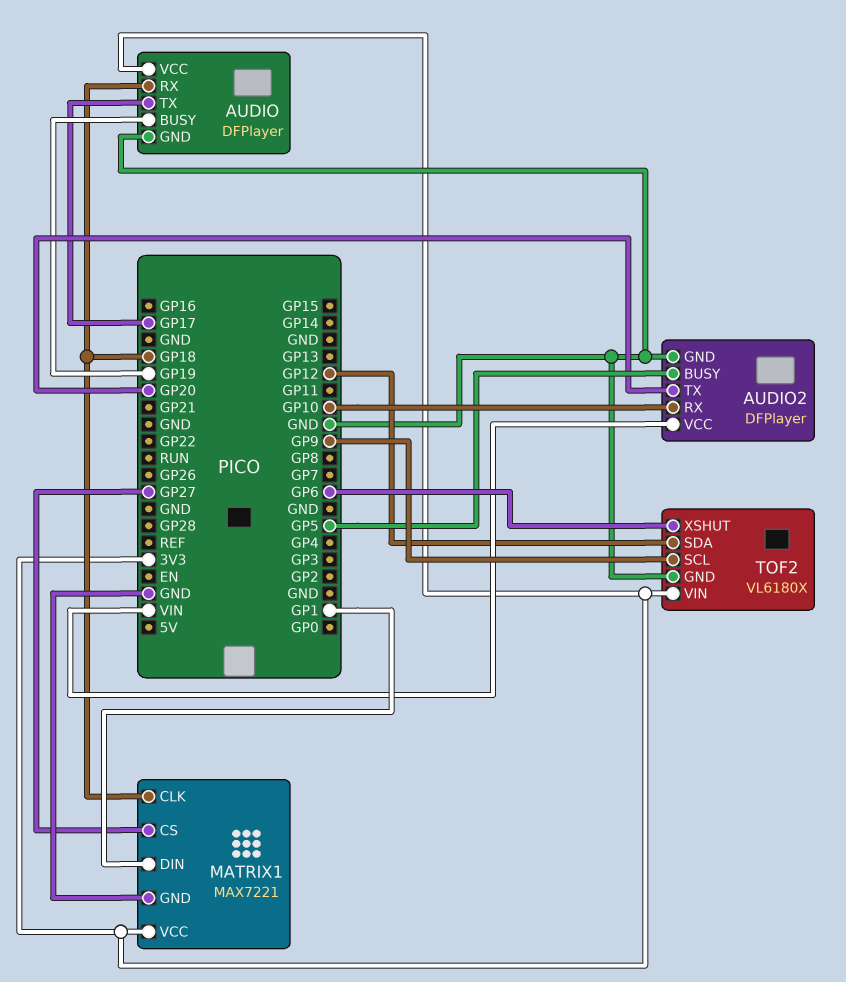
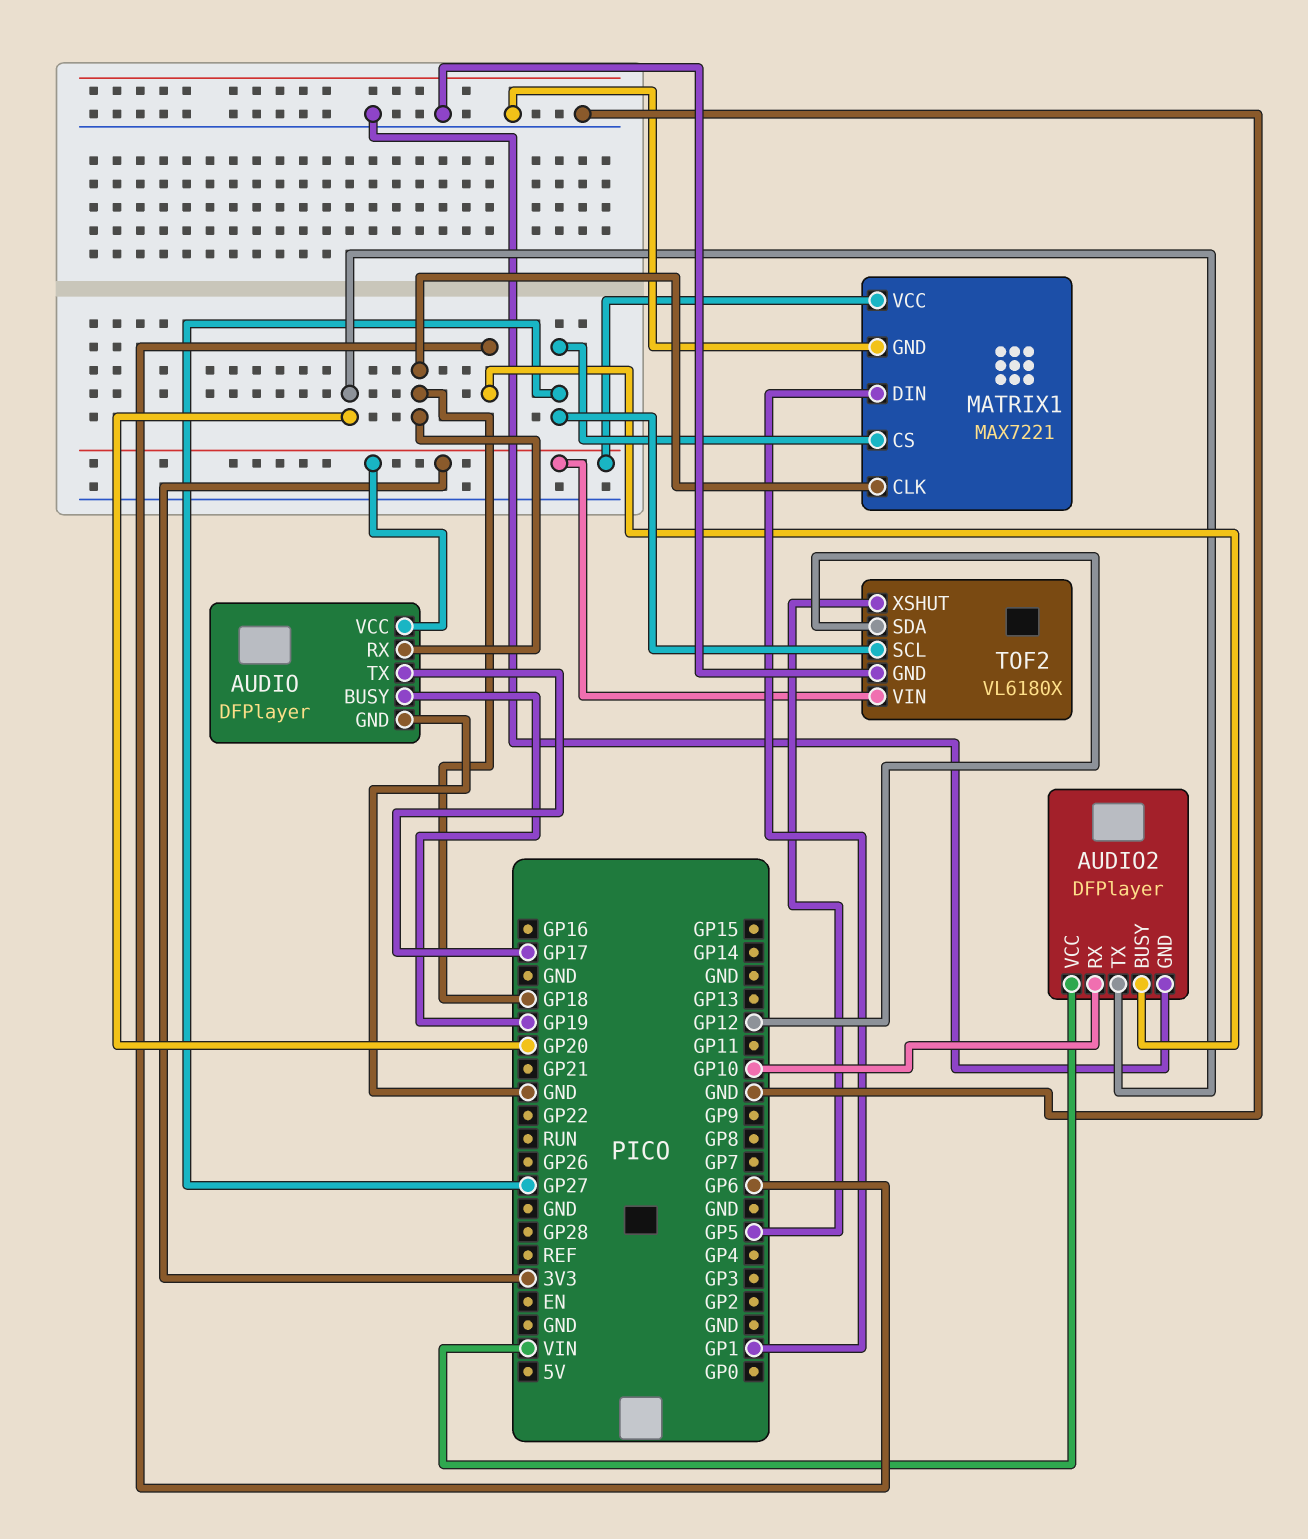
AUDIO2 pin BUSY: GP5 -> GP6
TOF2 pin SCL: GP9 -> GP27
TOF2 pin XSHUT: GP6 -> GP5

